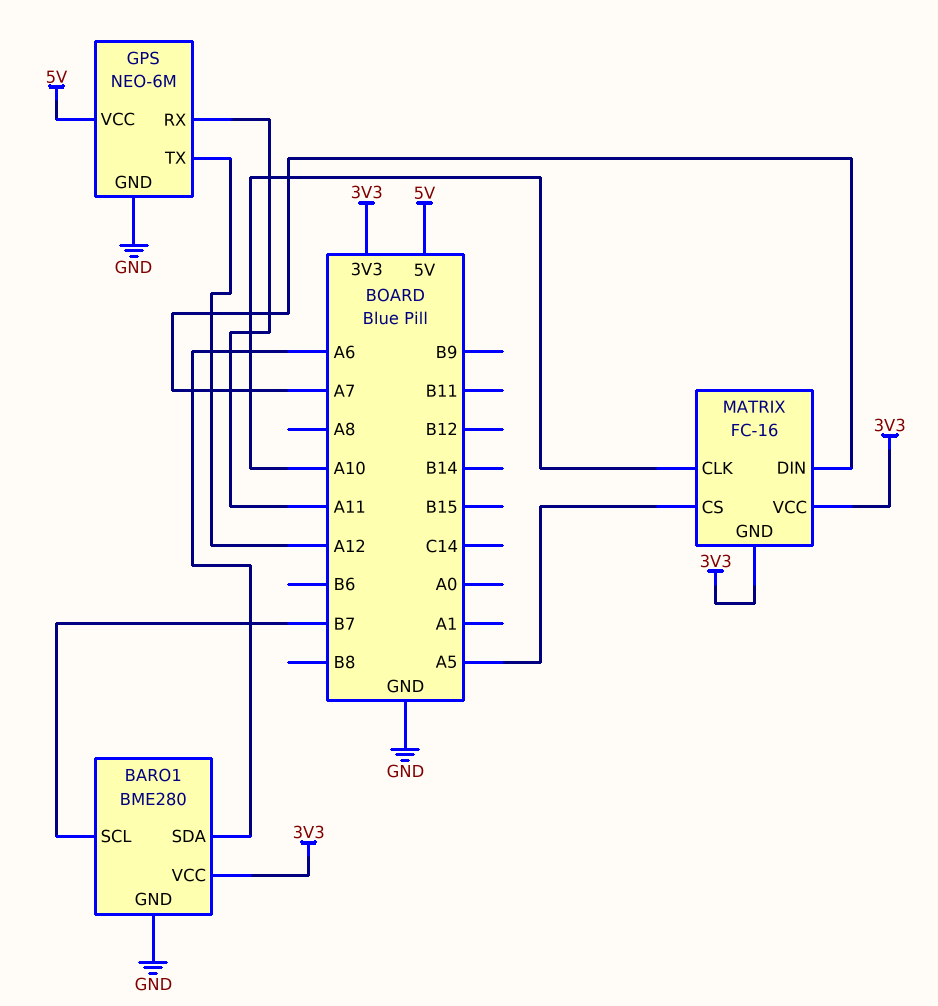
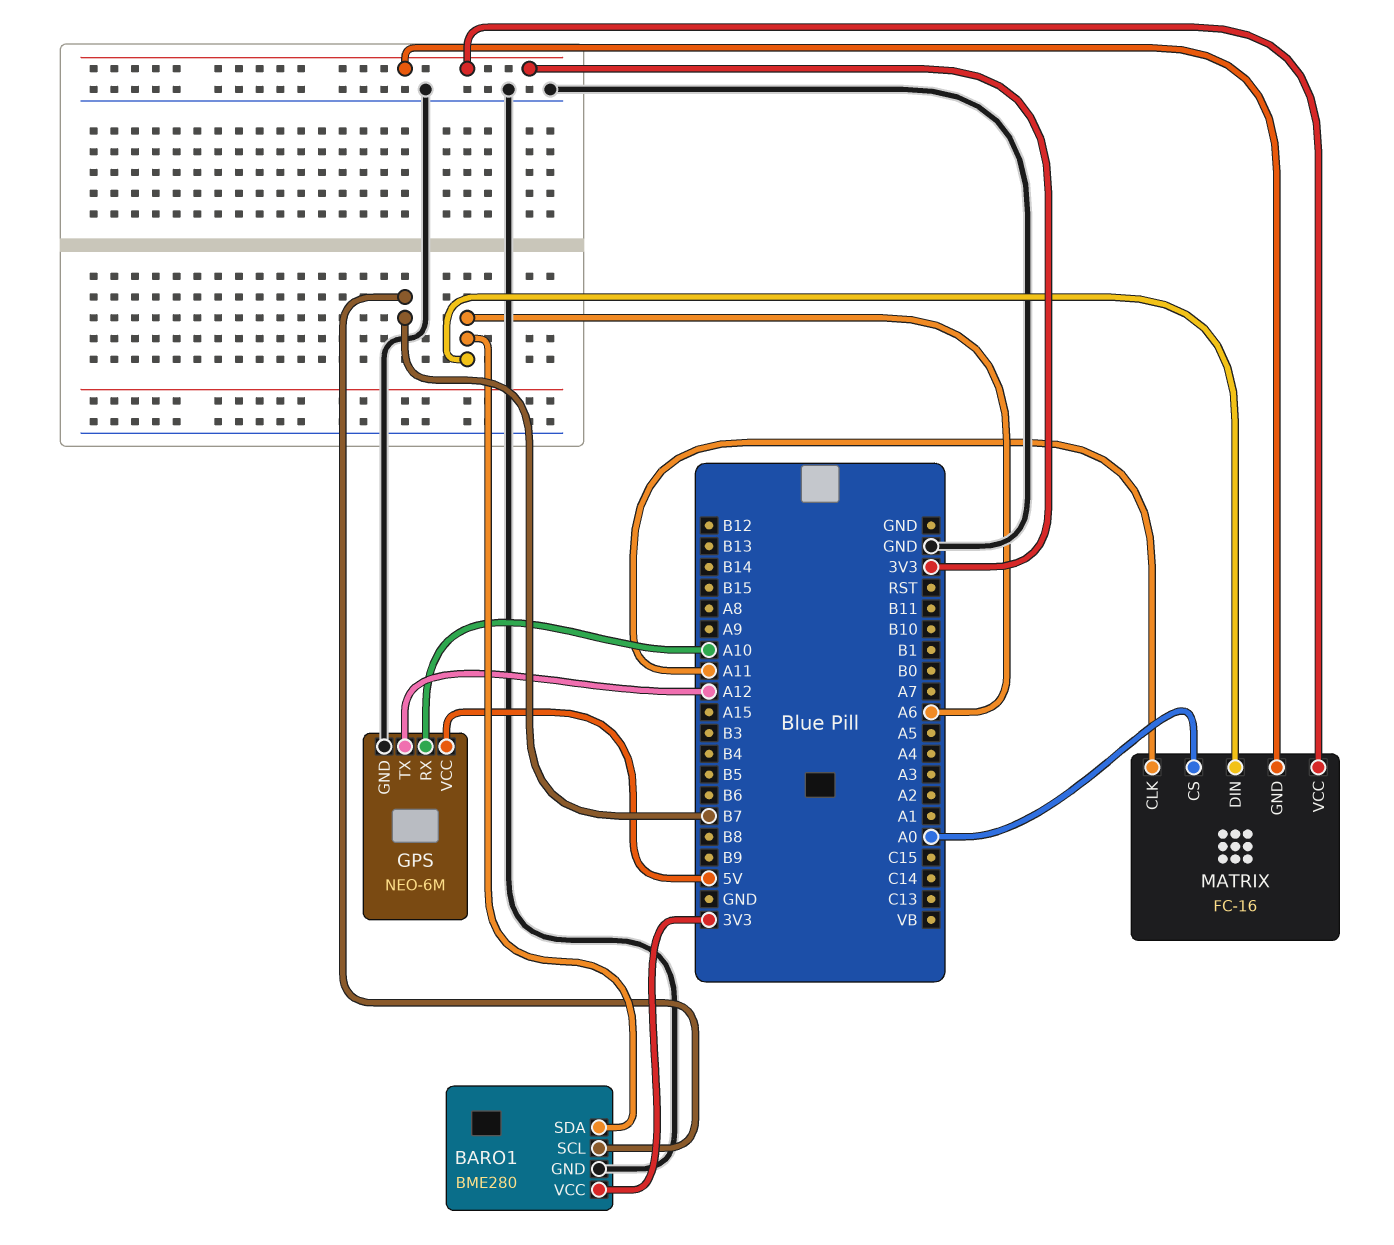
GPS pin RX: A11 -> A10
MATRIX pin CLK: A10 -> A11
MATRIX pin CS: A5 -> A0
MATRIX pin DIN: A7 -> A6

